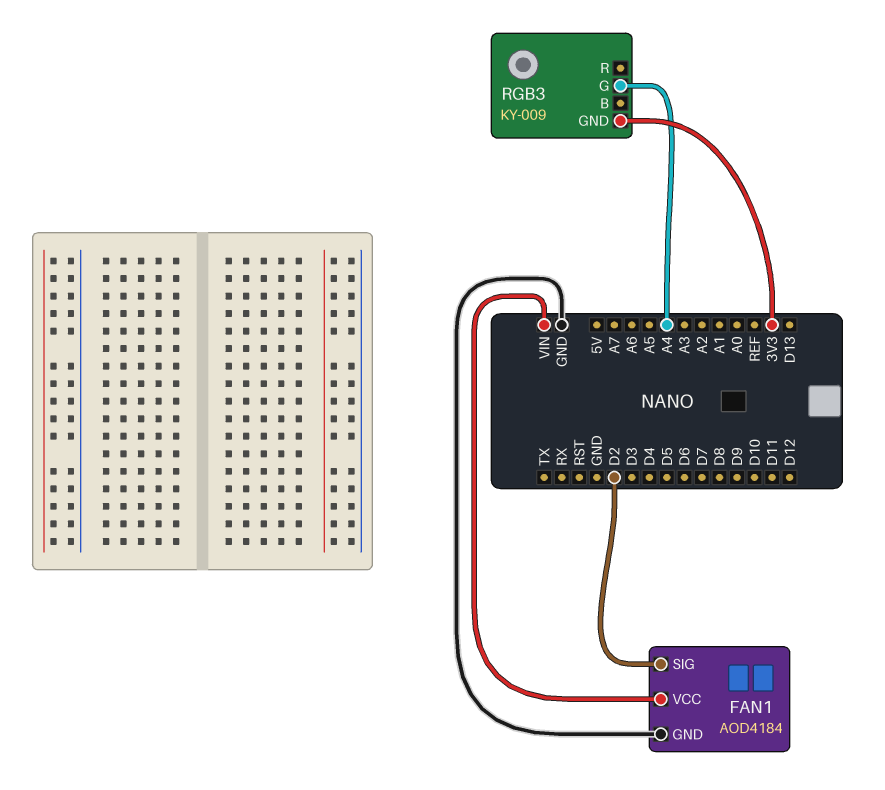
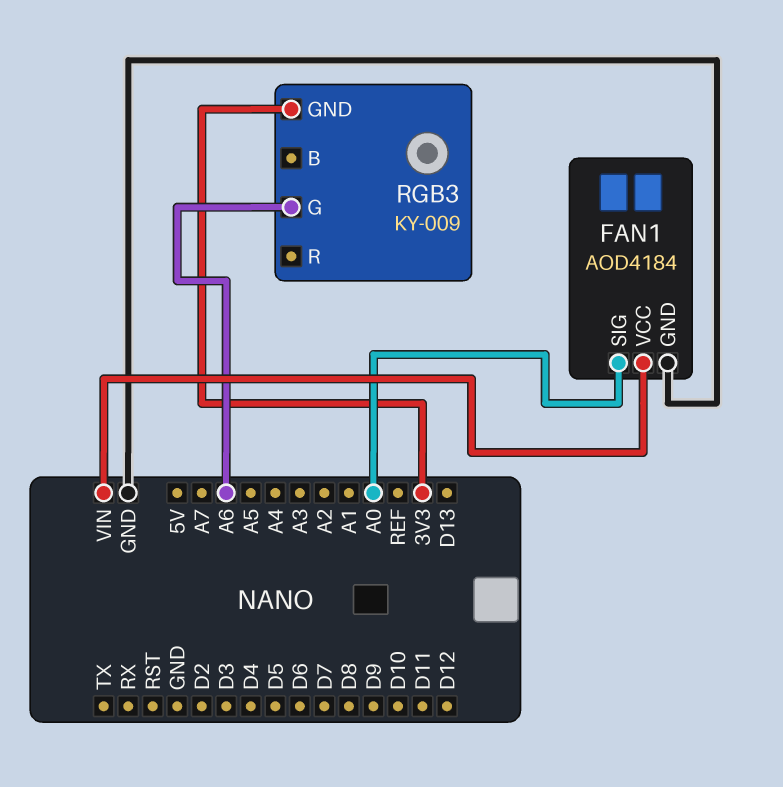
FAN1 pin SIG: D2 -> A0
RGB3 pin G: A4 -> A6

